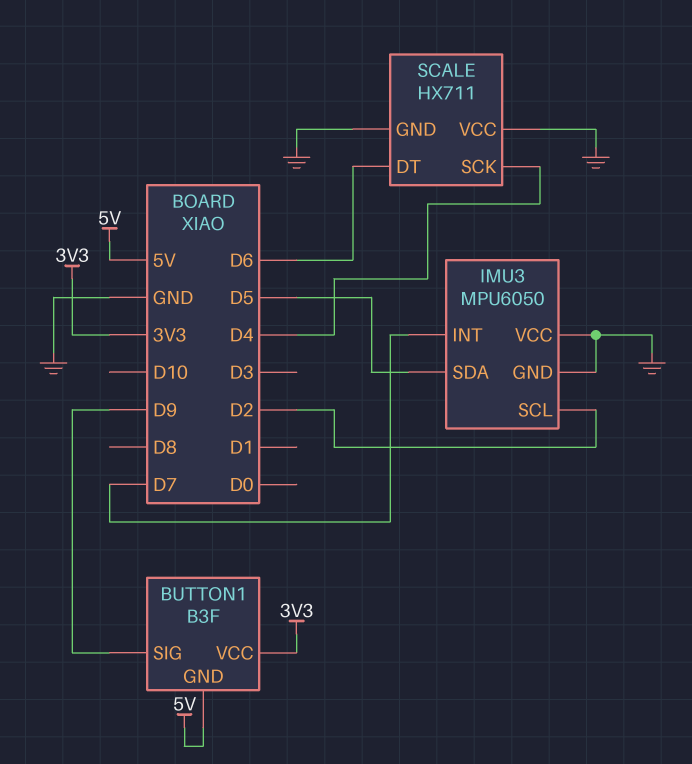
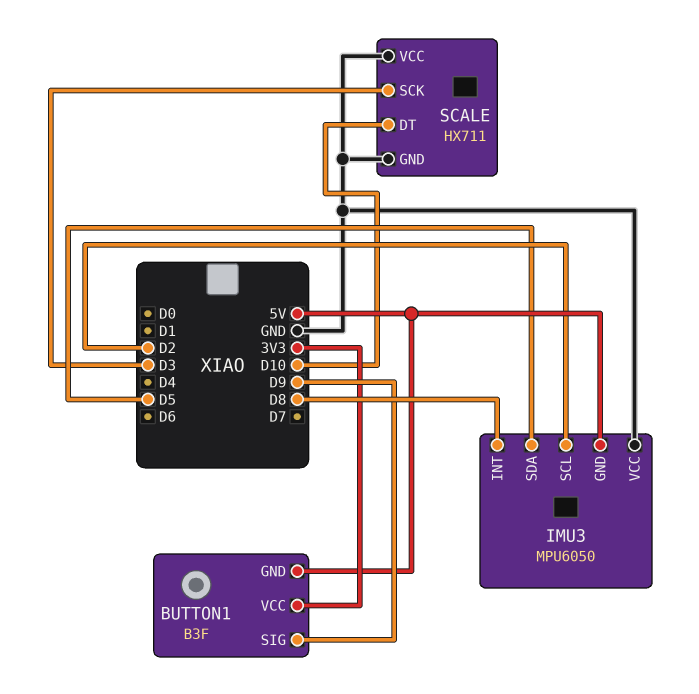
IMU3 pin GND: GND -> 5V
IMU3 pin INT: D7 -> D8
SCALE pin DT: D6 -> D10
SCALE pin SCK: D4 -> D3

